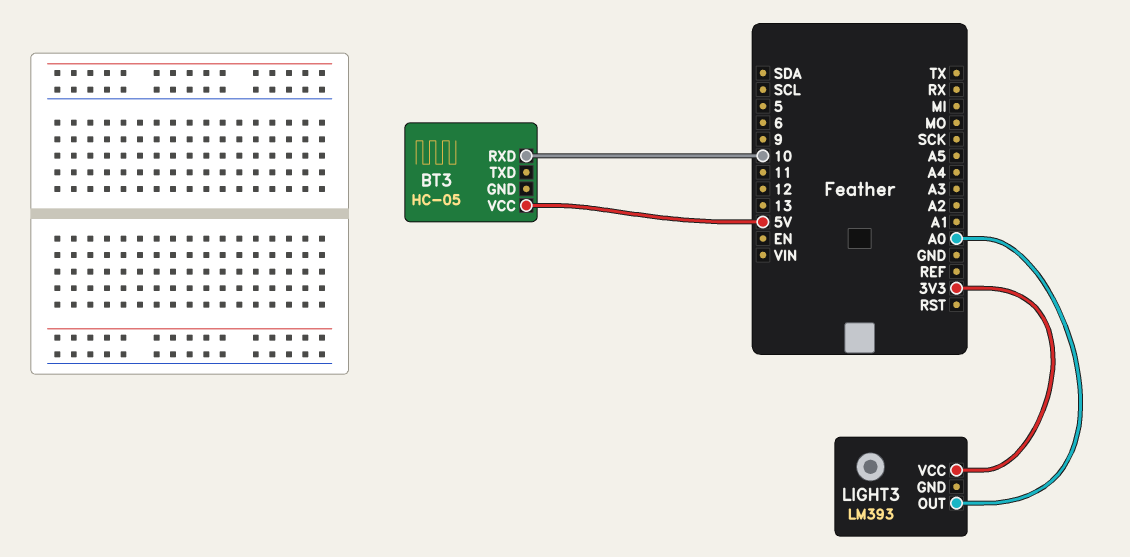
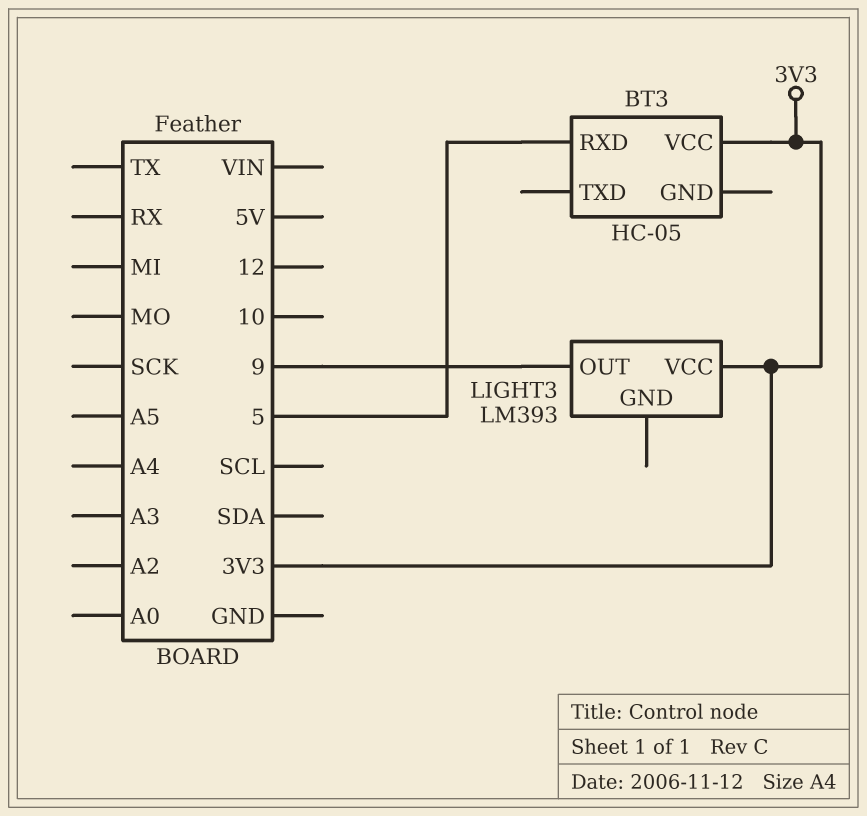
BT3 pin RXD: 10 -> 5
BT3 pin VCC: 5V -> 3V3
LIGHT3 pin OUT: A0 -> 9

